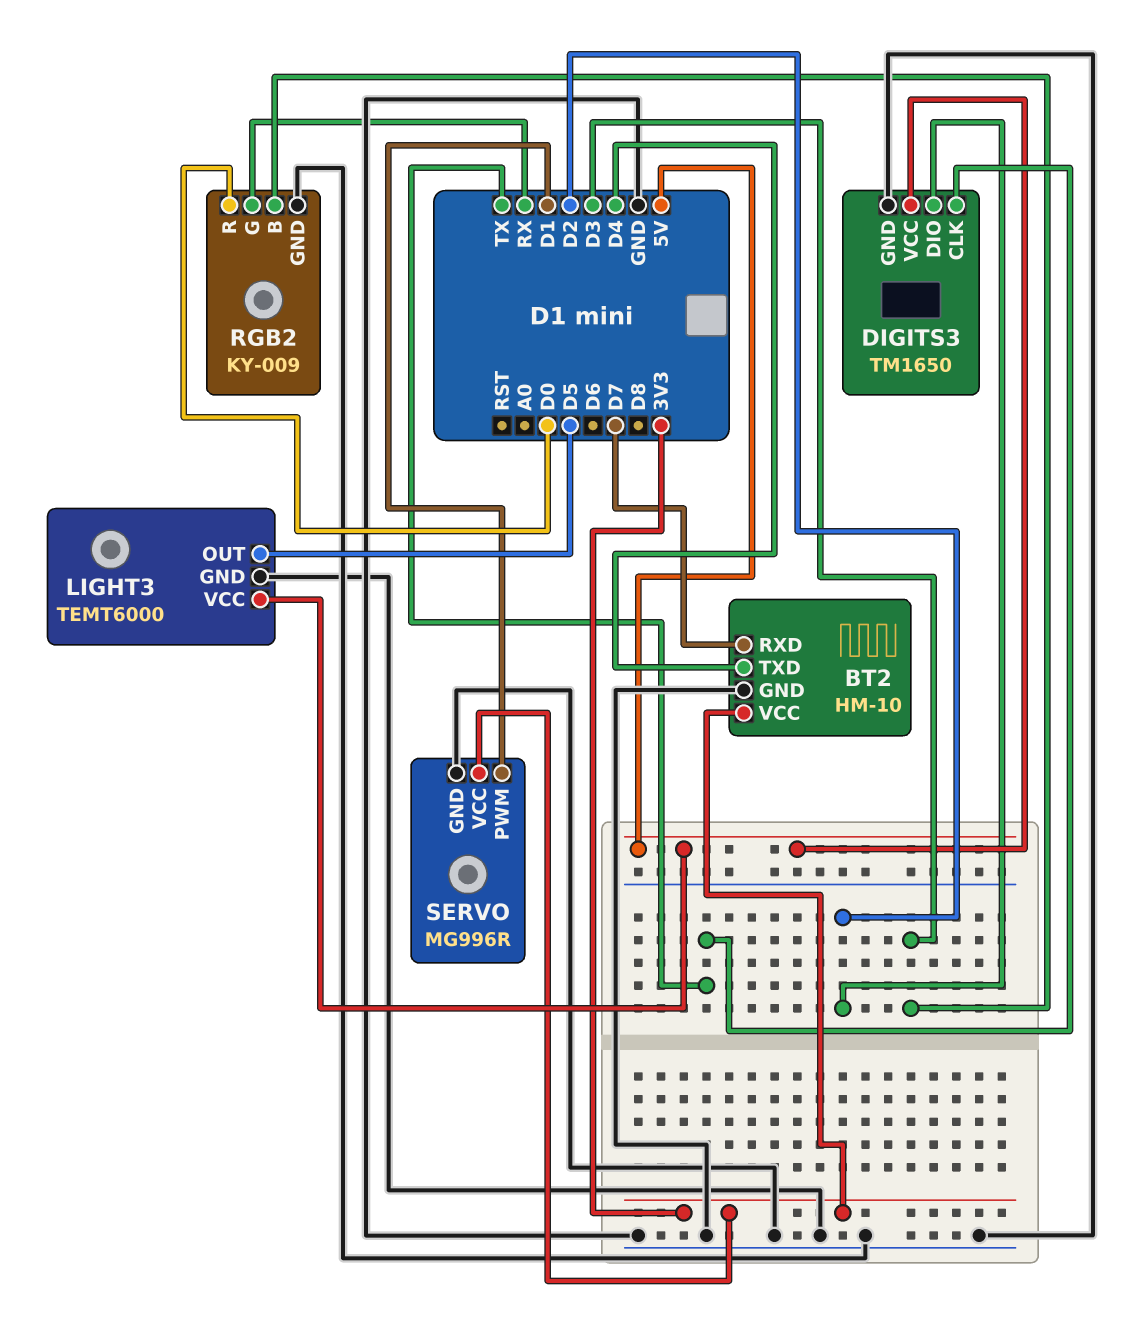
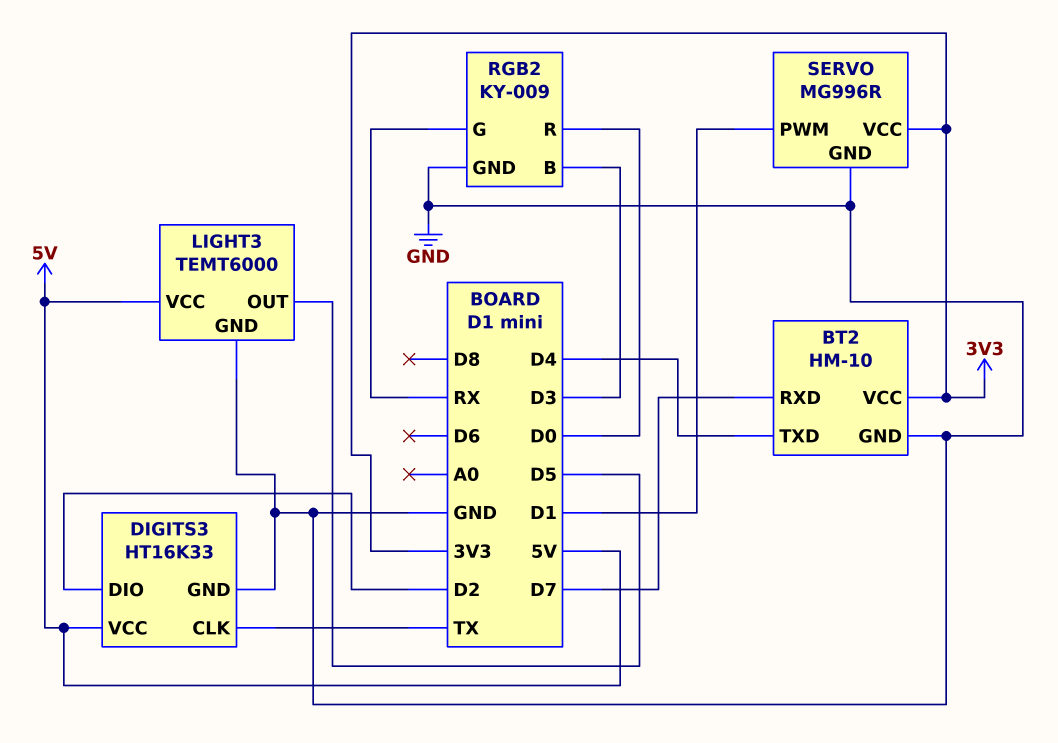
DIGITS3: TM1650 -> HT16K33

